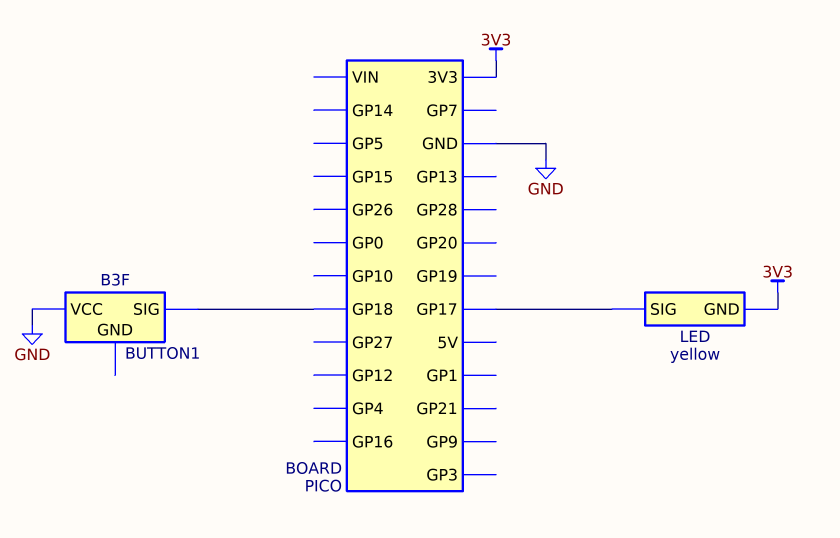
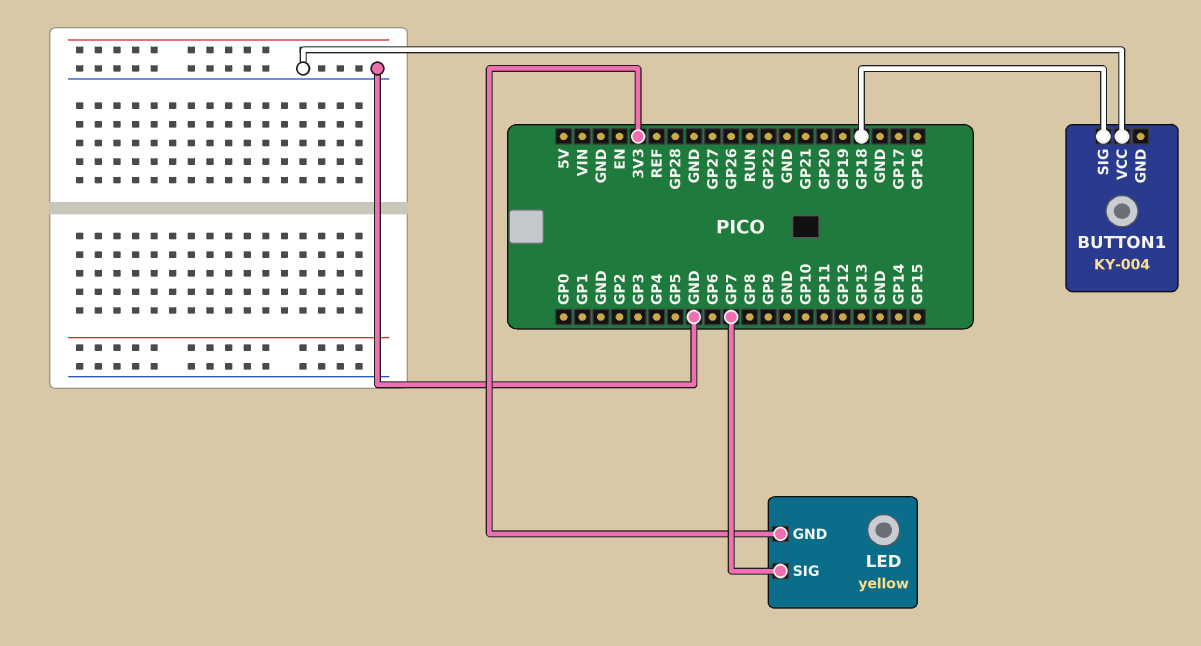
BUTTON1: B3F -> KY-004
LED pin SIG: GP17 -> GP7

